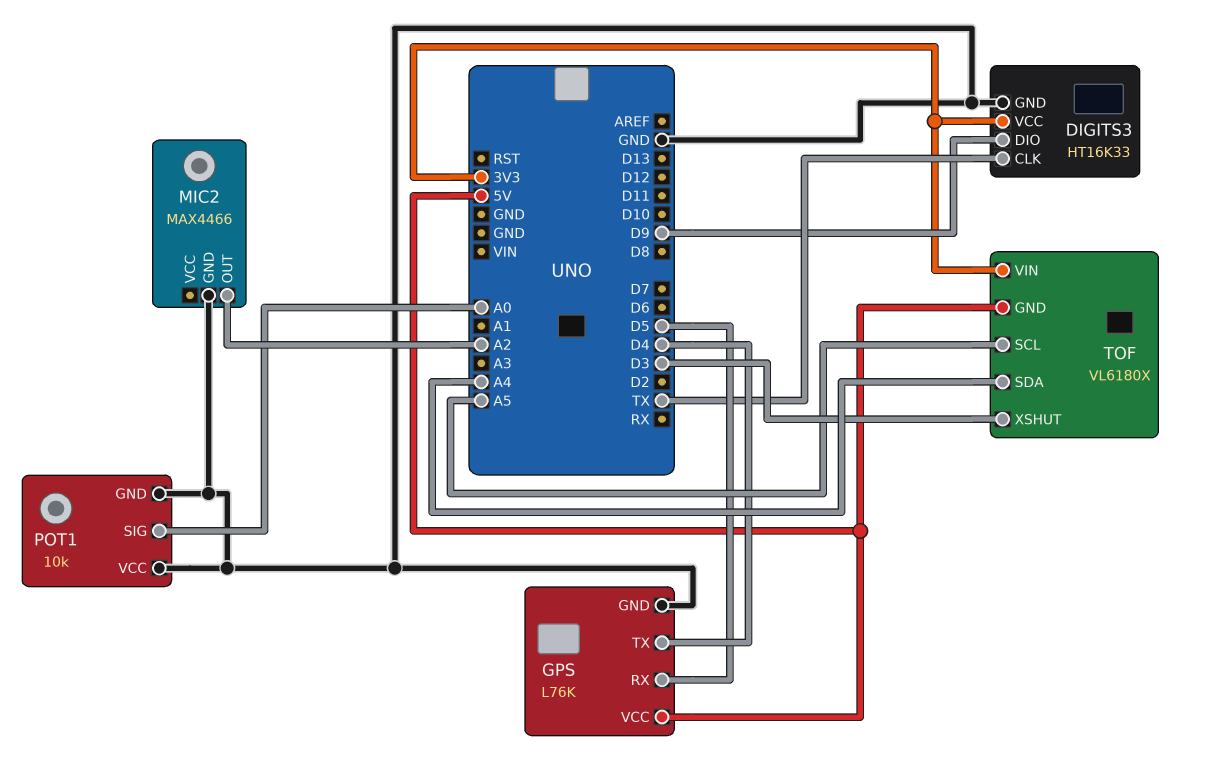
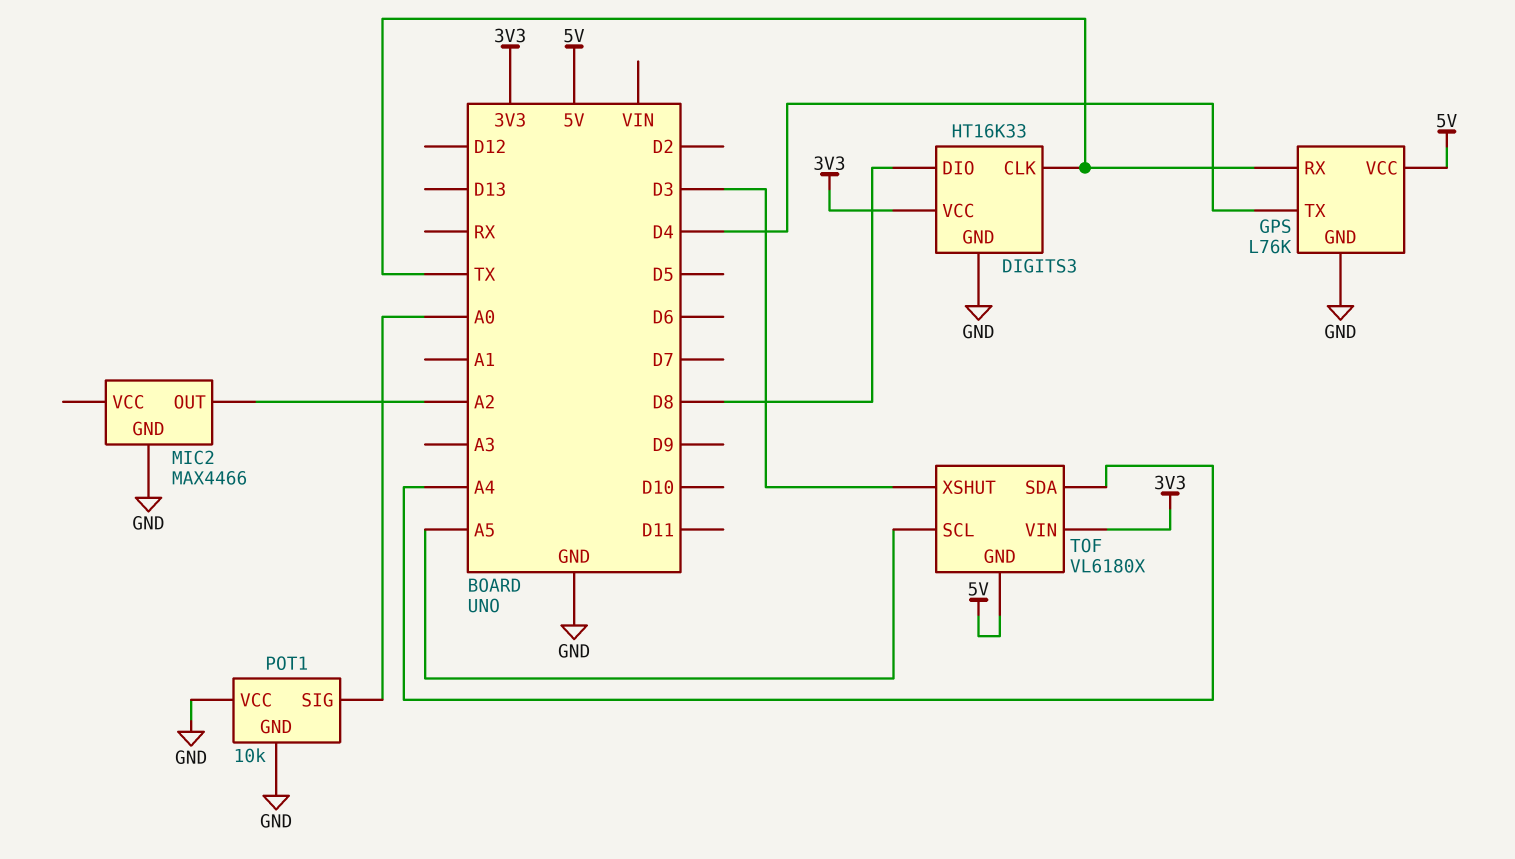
DIGITS3 pin DIO: D9 -> D8
GPS pin RX: D5 -> TX

